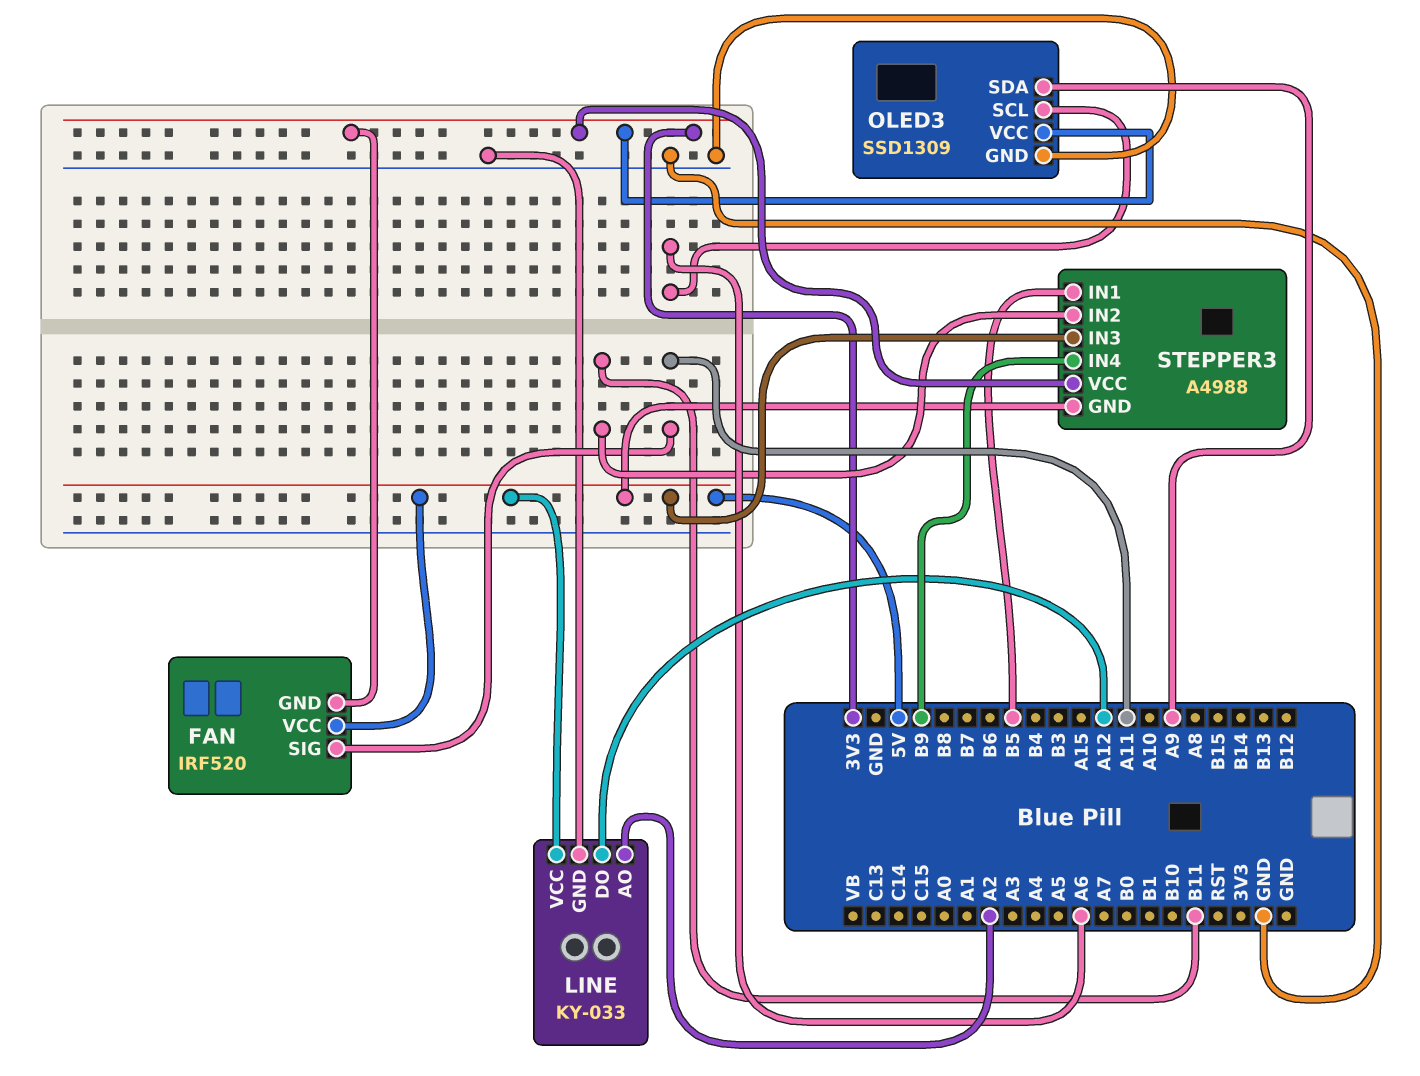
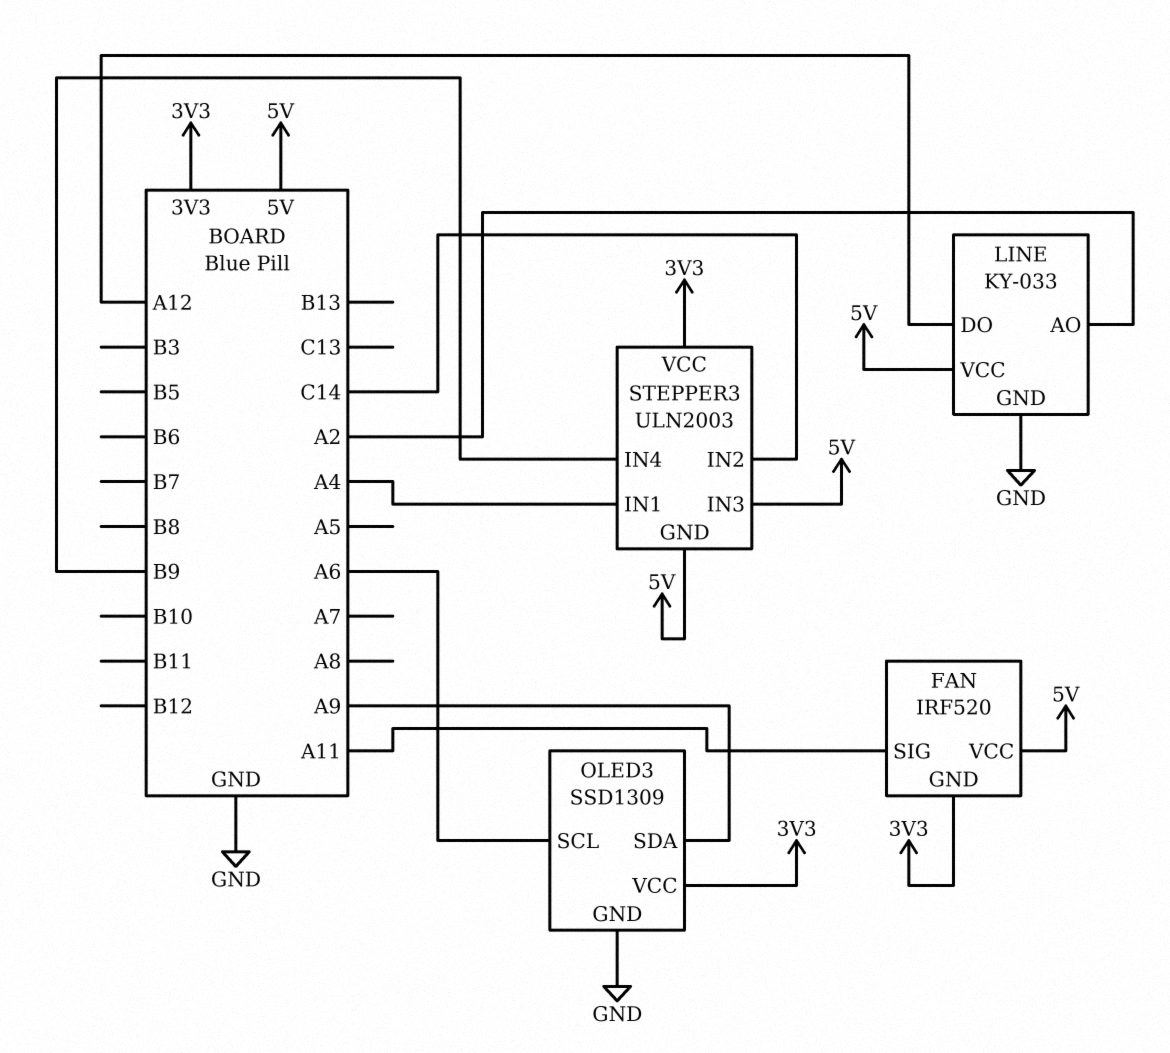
STEPPER3: A4988 -> ULN2003
STEPPER3 pin IN1: B5 -> A4
STEPPER3 pin IN2: B11 -> C14

